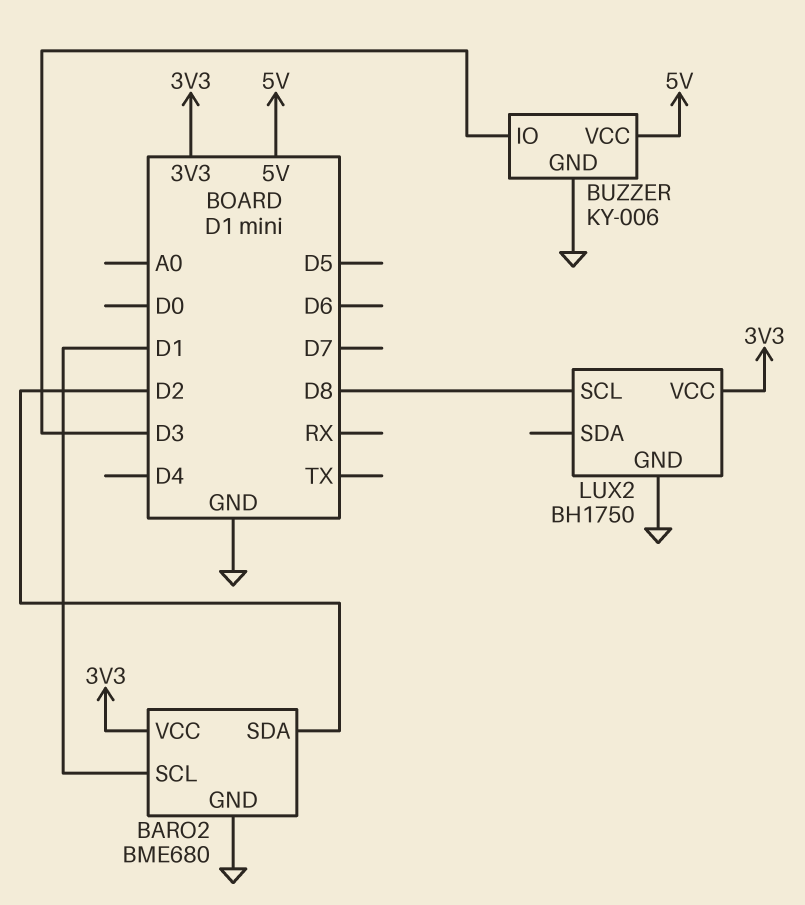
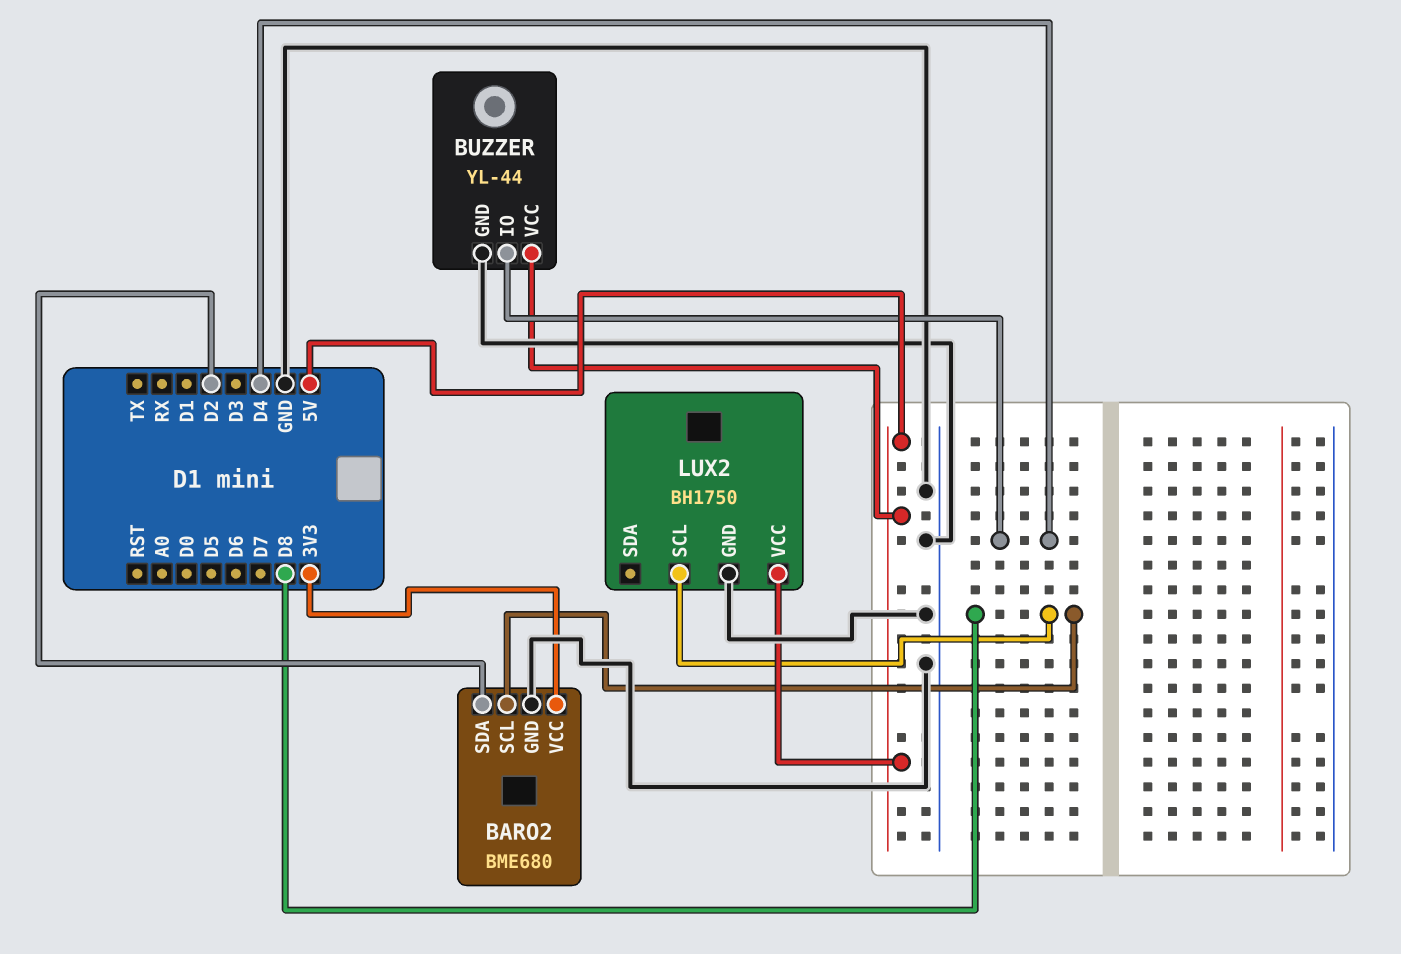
BARO2 pin SCL: D1 -> D8
BUZZER: KY-006 -> YL-44
BUZZER pin IO: D3 -> D4
LUX2 pin VCC: 3V3 -> 5V

